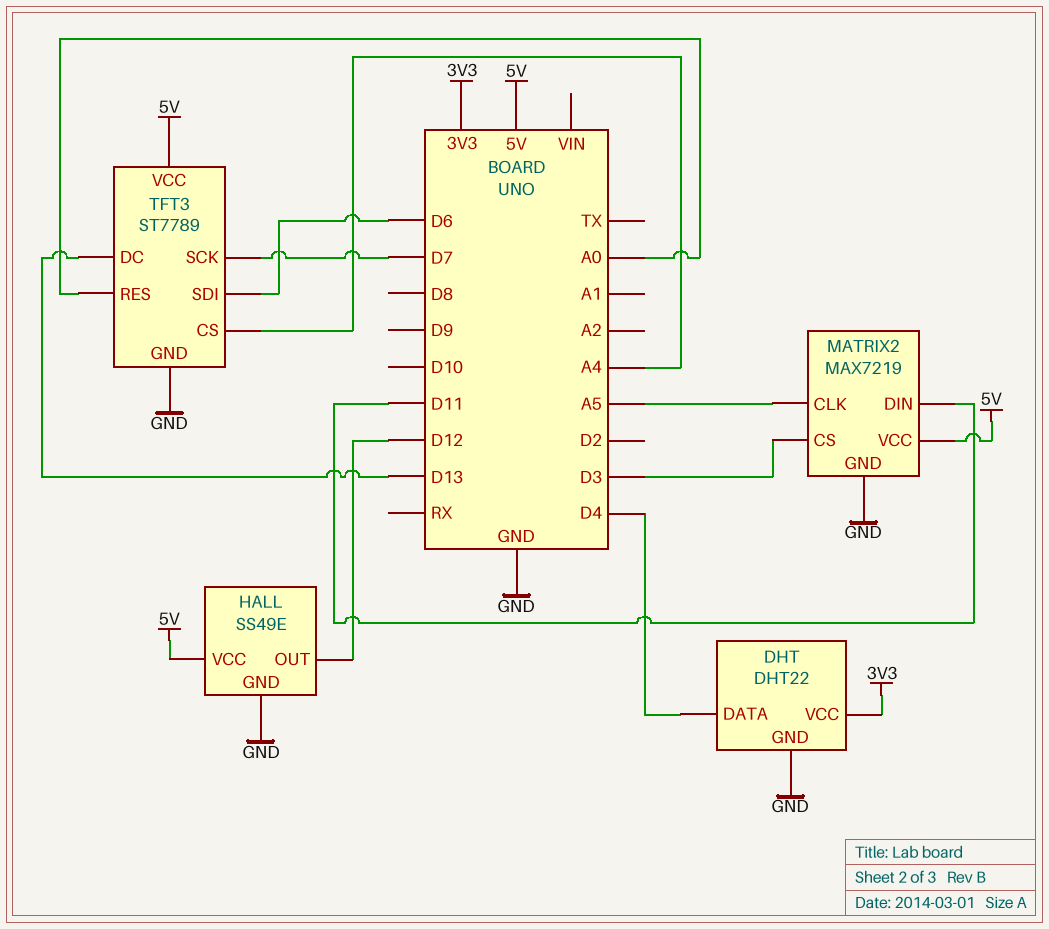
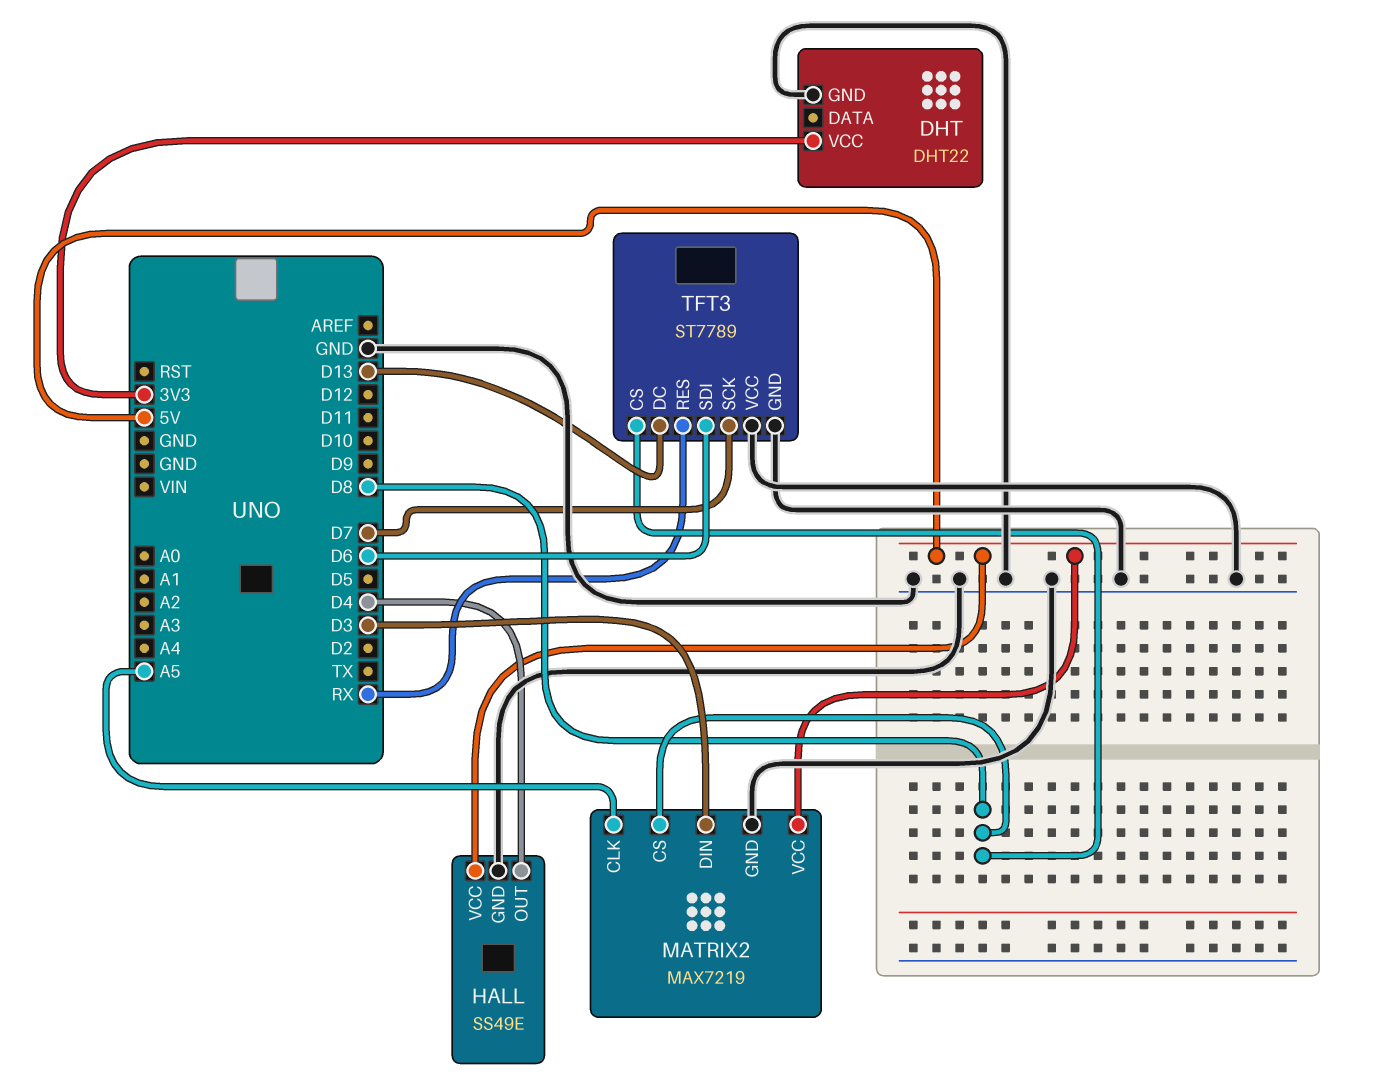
DHT pin DATA: D4 -> none
HALL pin OUT: D12 -> D4
MATRIX2 pin CS: D3 -> D8
MATRIX2 pin DIN: D11 -> D3
TFT3 pin CS: A4 -> D8
TFT3 pin RES: A0 -> RX
TFT3 pin VCC: 5V -> GND

